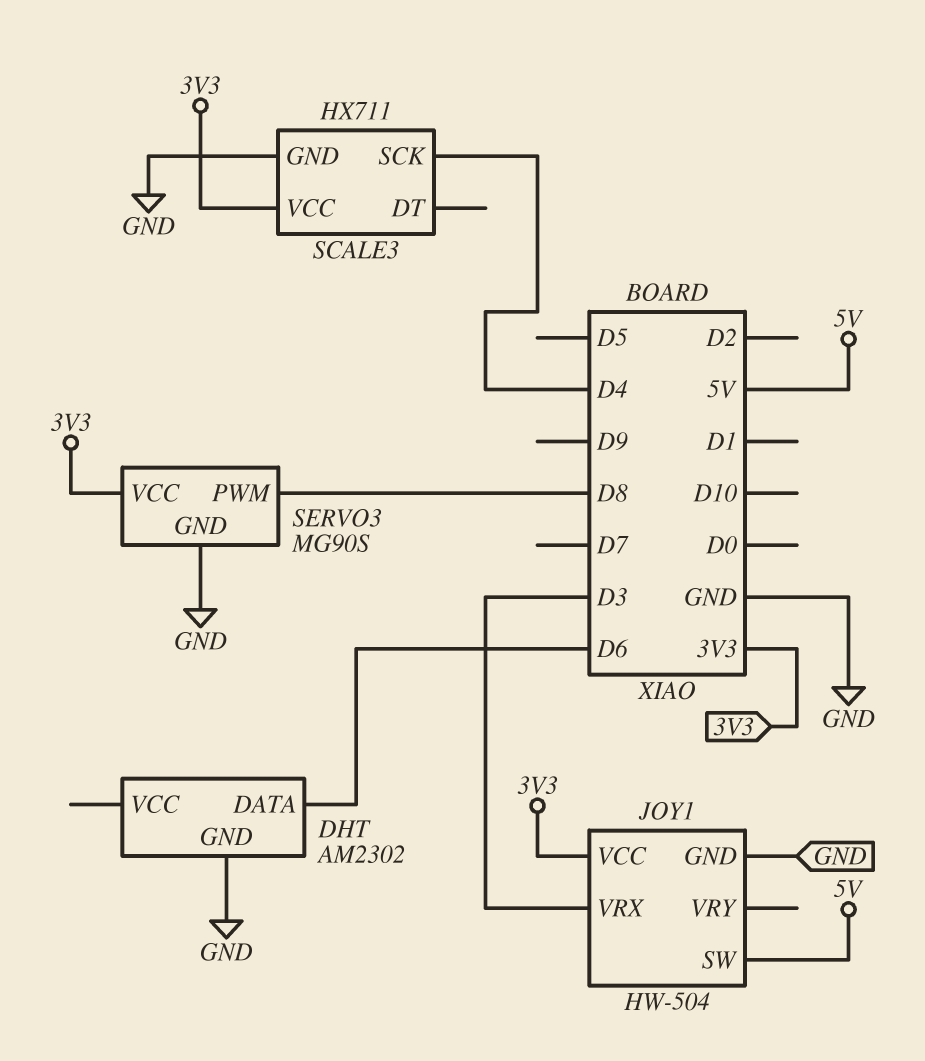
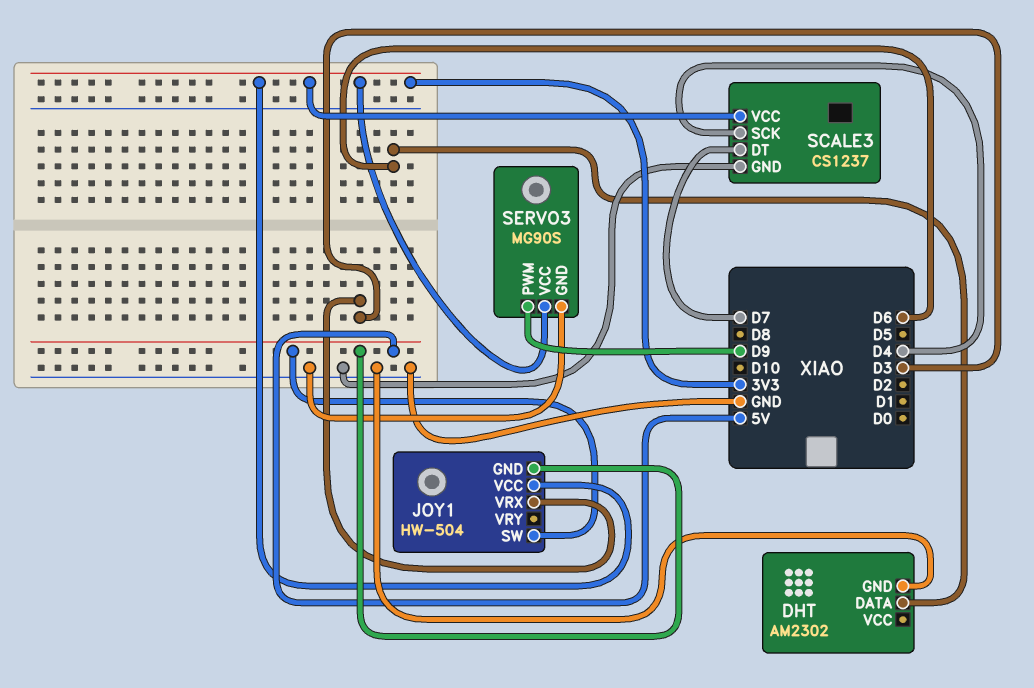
JOY1 pin GND: GND -> 5V
SCALE3: HX711 -> CS1237
SCALE3 pin DT: none -> D7
SERVO3 pin PWM: D8 -> D9

